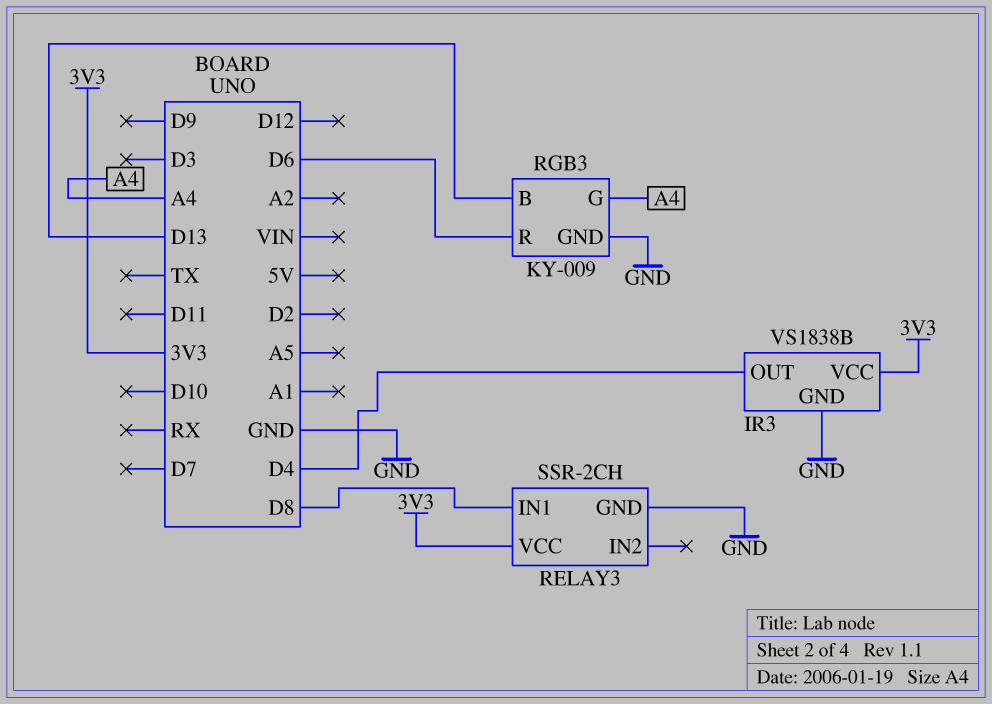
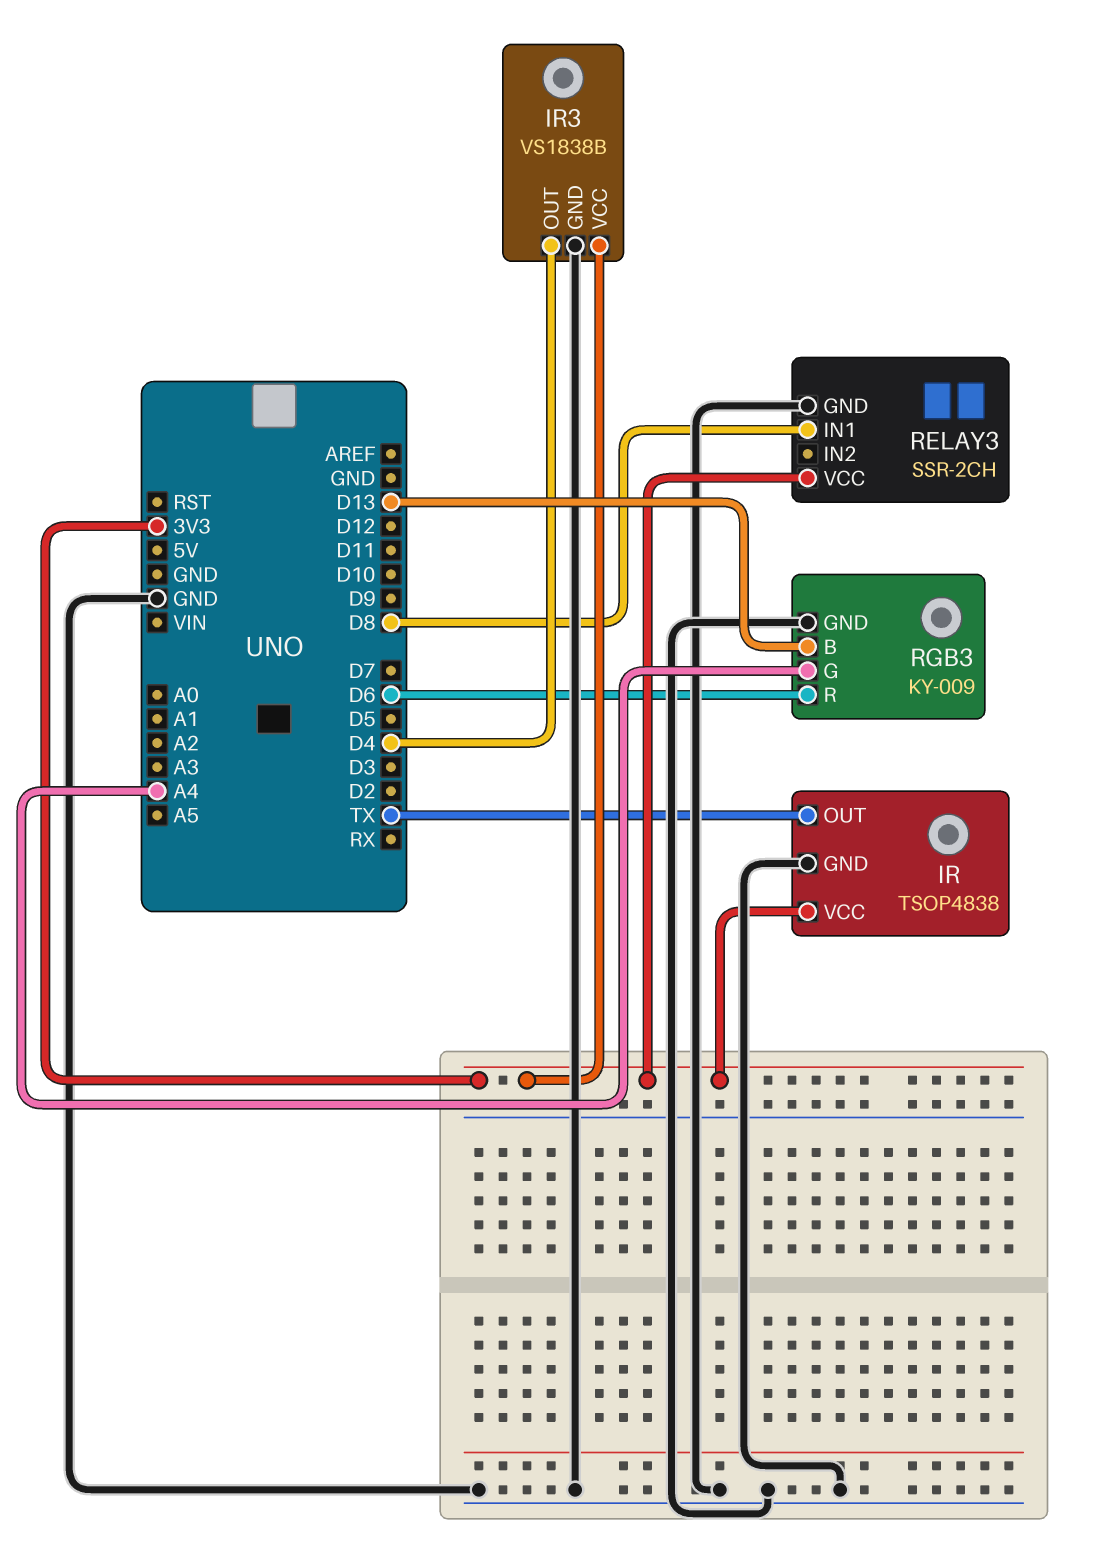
IR: none -> TSOP4838
IR pin GND: none -> GND
IR pin OUT: none -> TX
IR pin VCC: none -> 3V3

